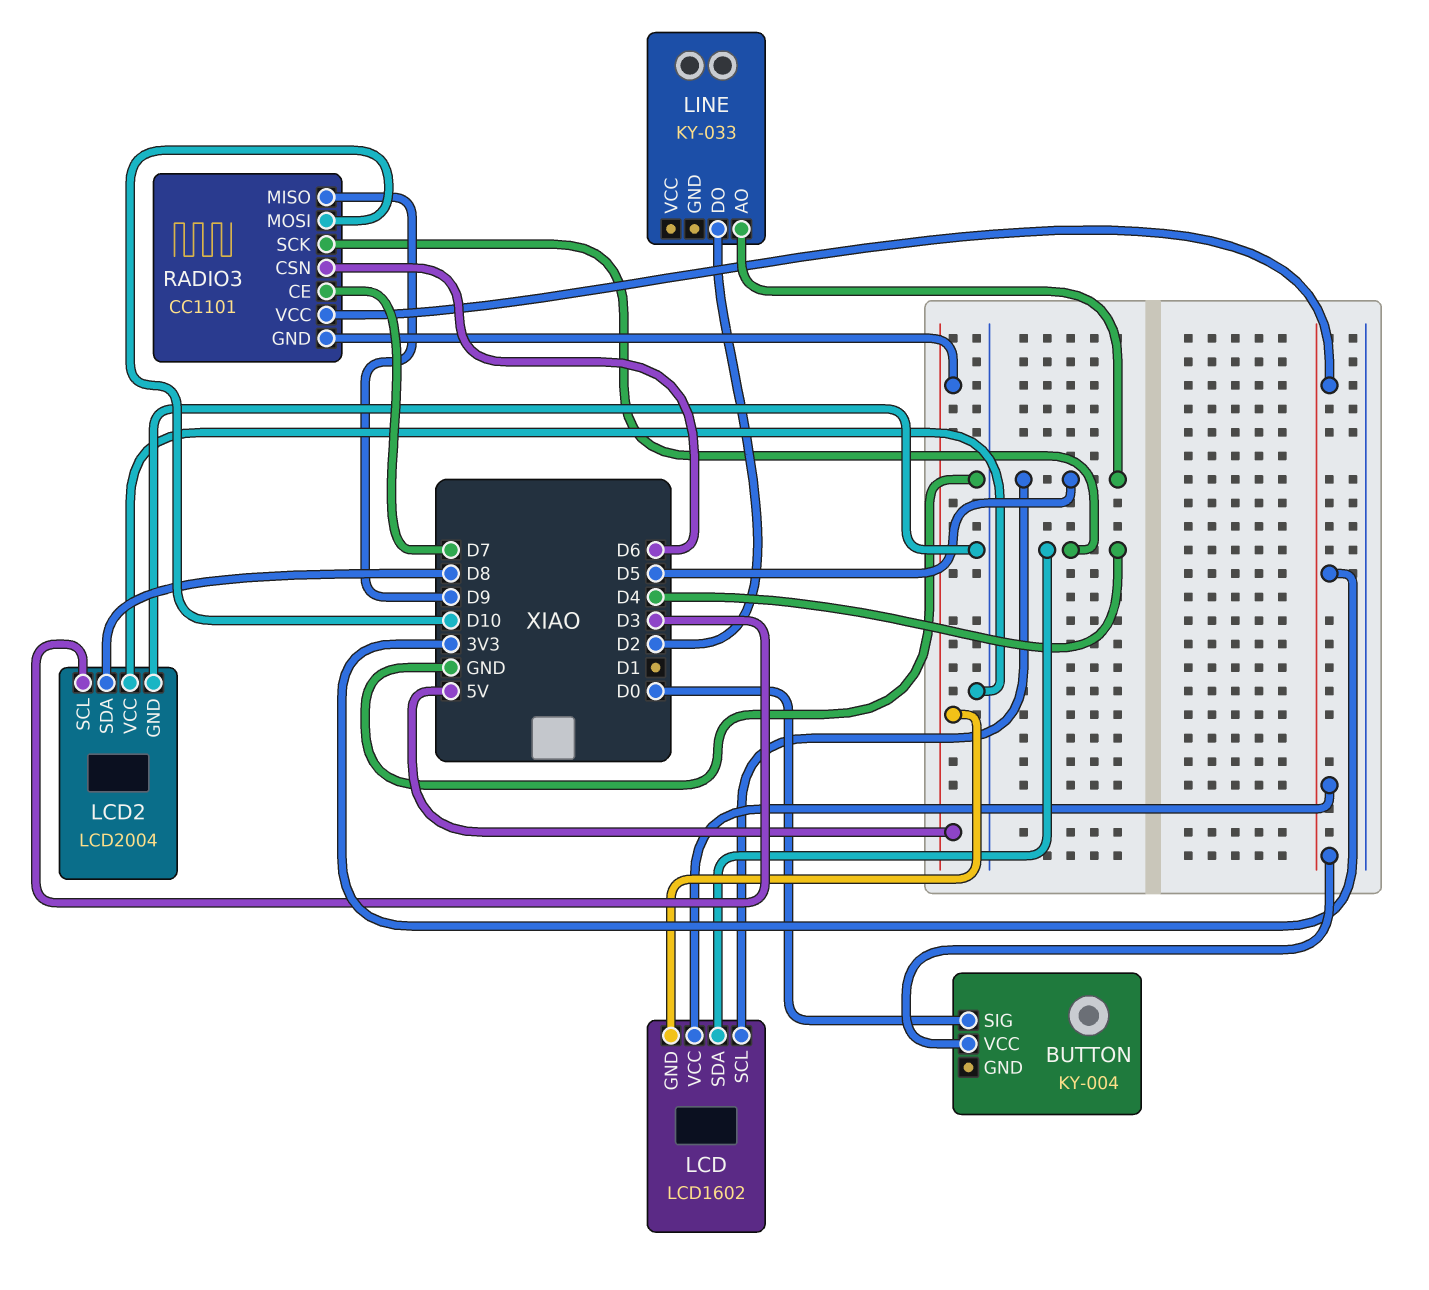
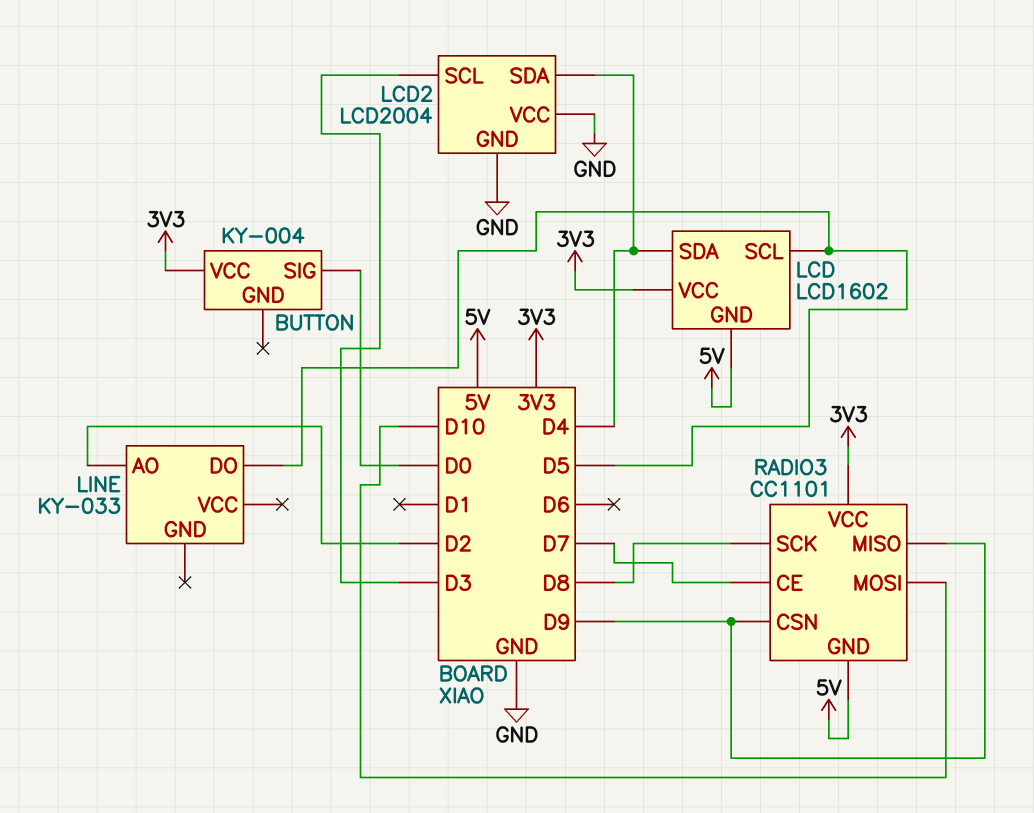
LCD2 pin SDA: D8 -> D4
LINE pin AO: D5 -> D2
LINE pin DO: D2 -> D5
RADIO3 pin CSN: D6 -> D9
RADIO3 pin SCK: D4 -> D8

